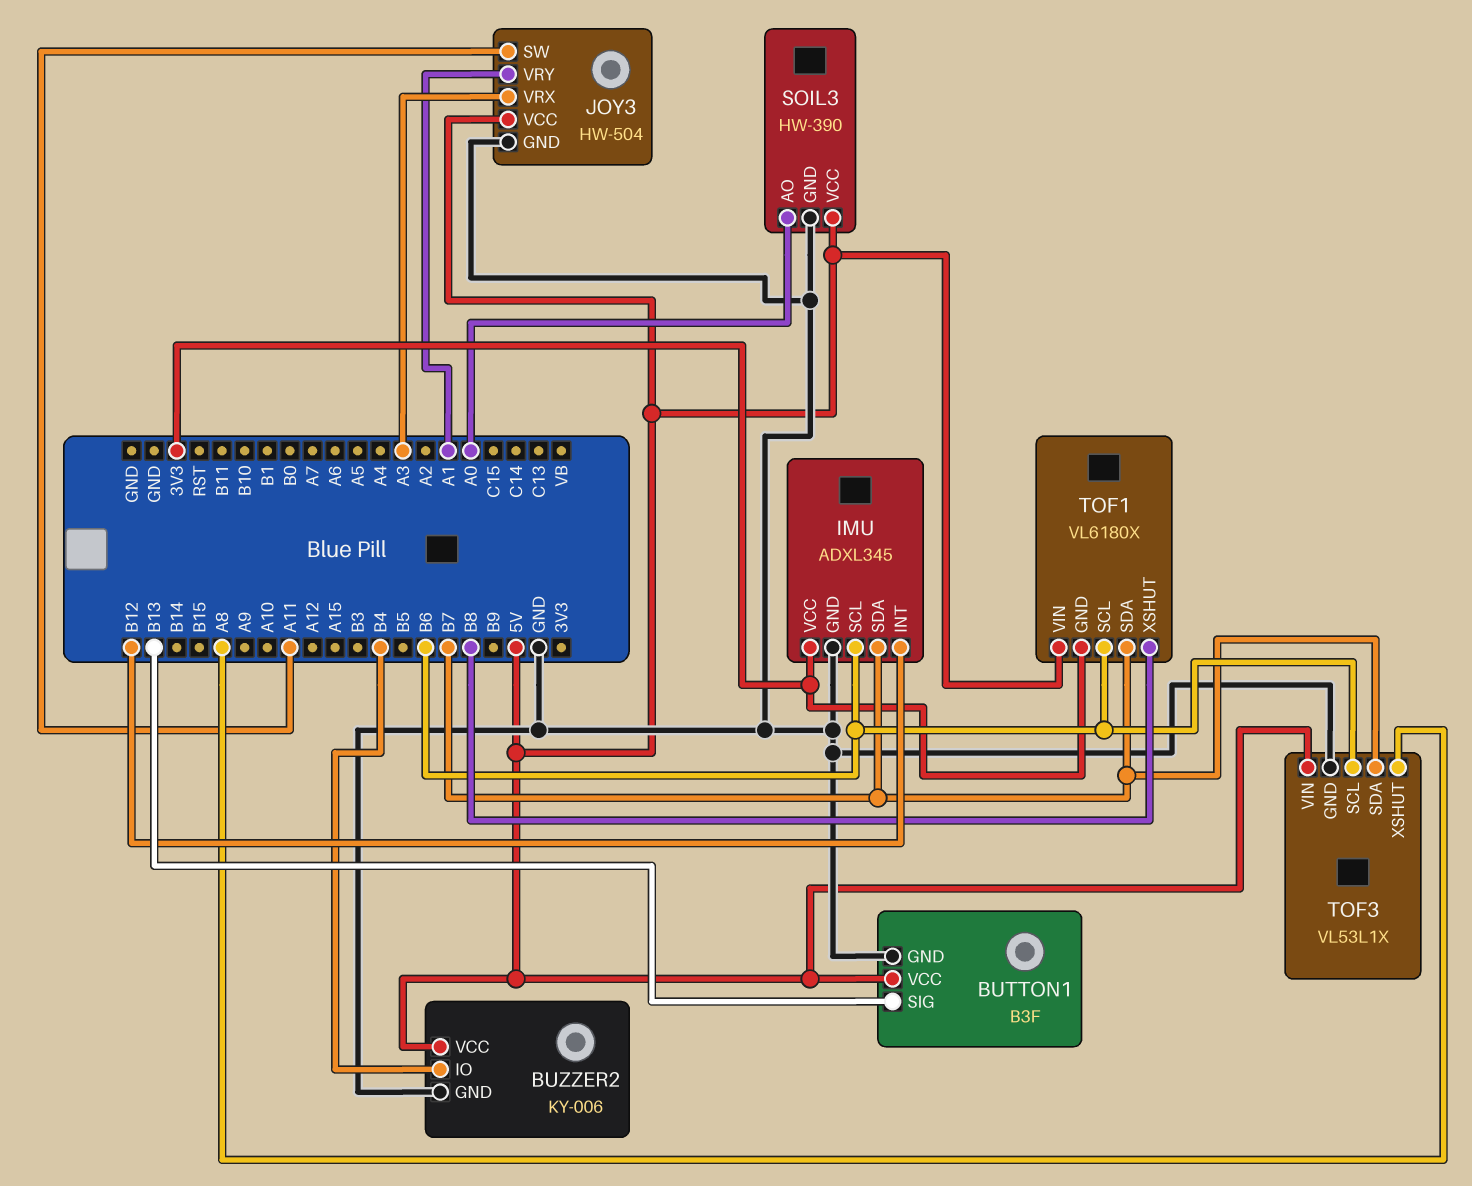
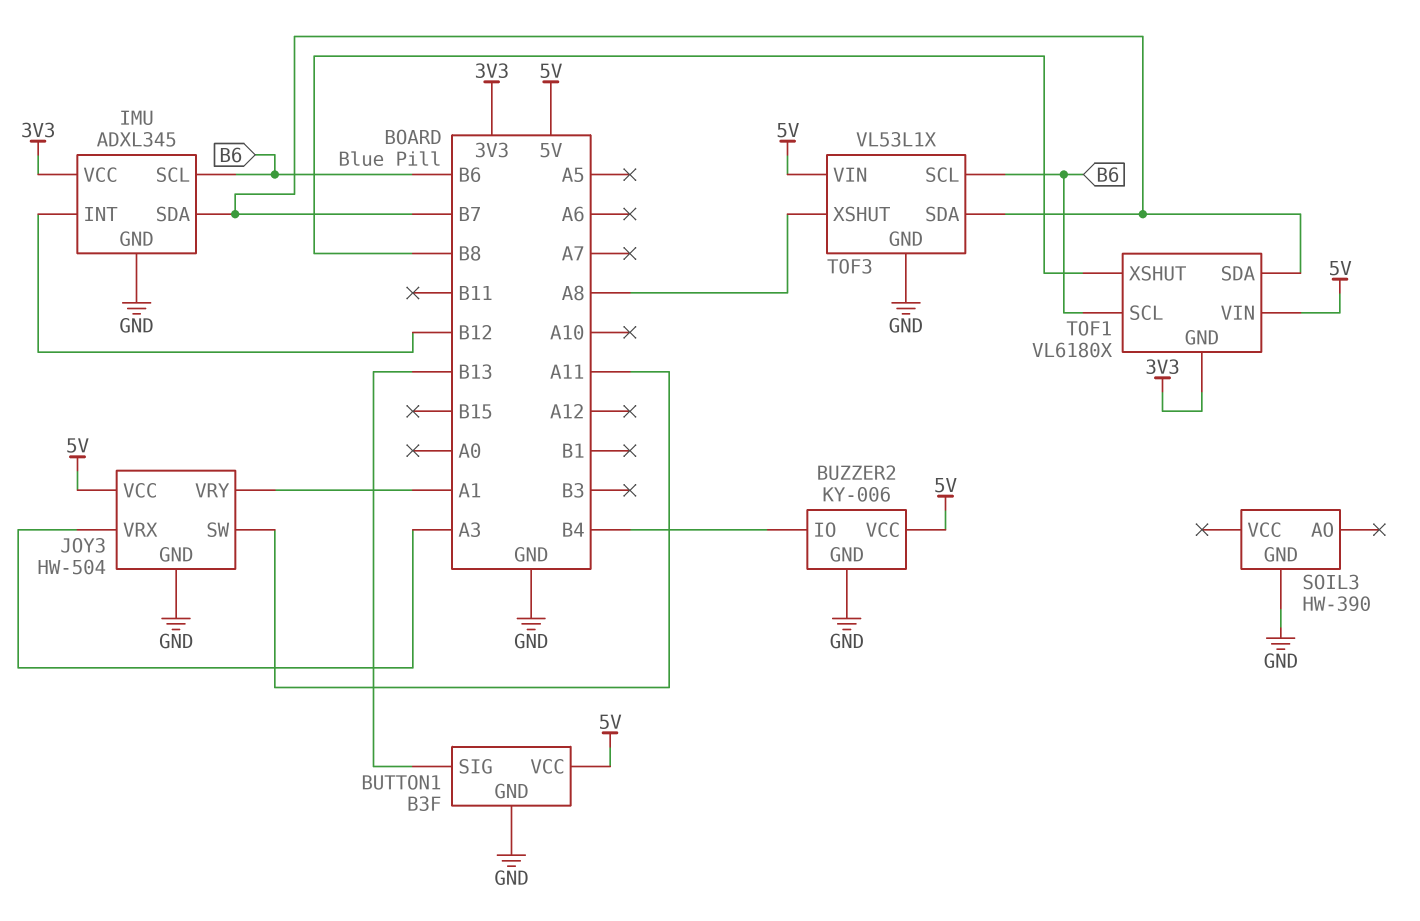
SOIL3 pin AO: A0 -> none
SOIL3 pin VCC: 5V -> none

